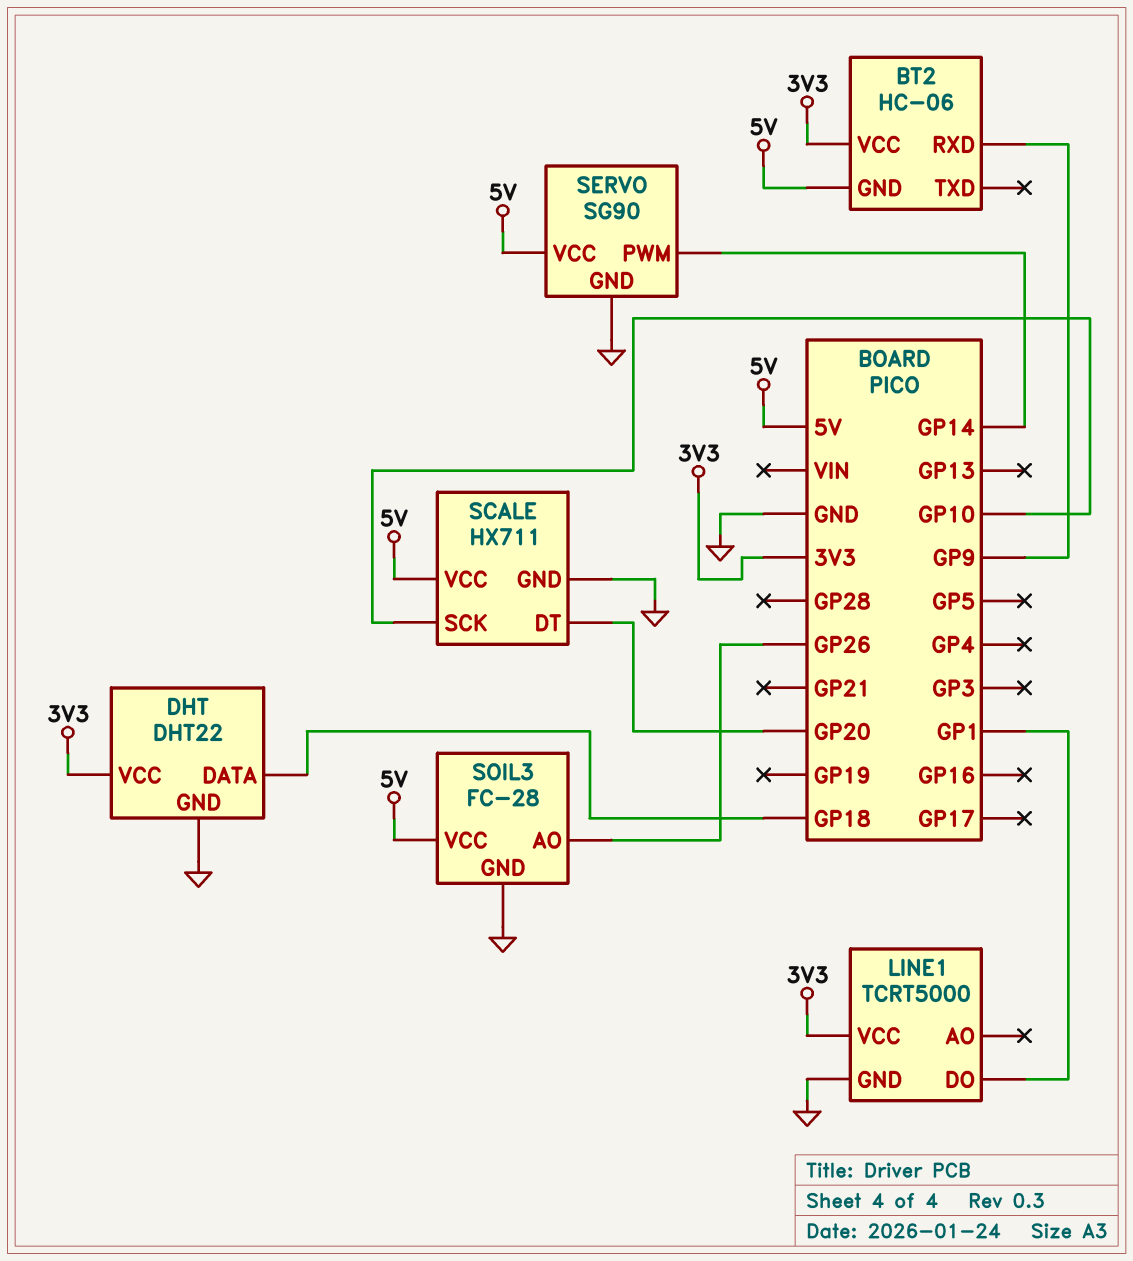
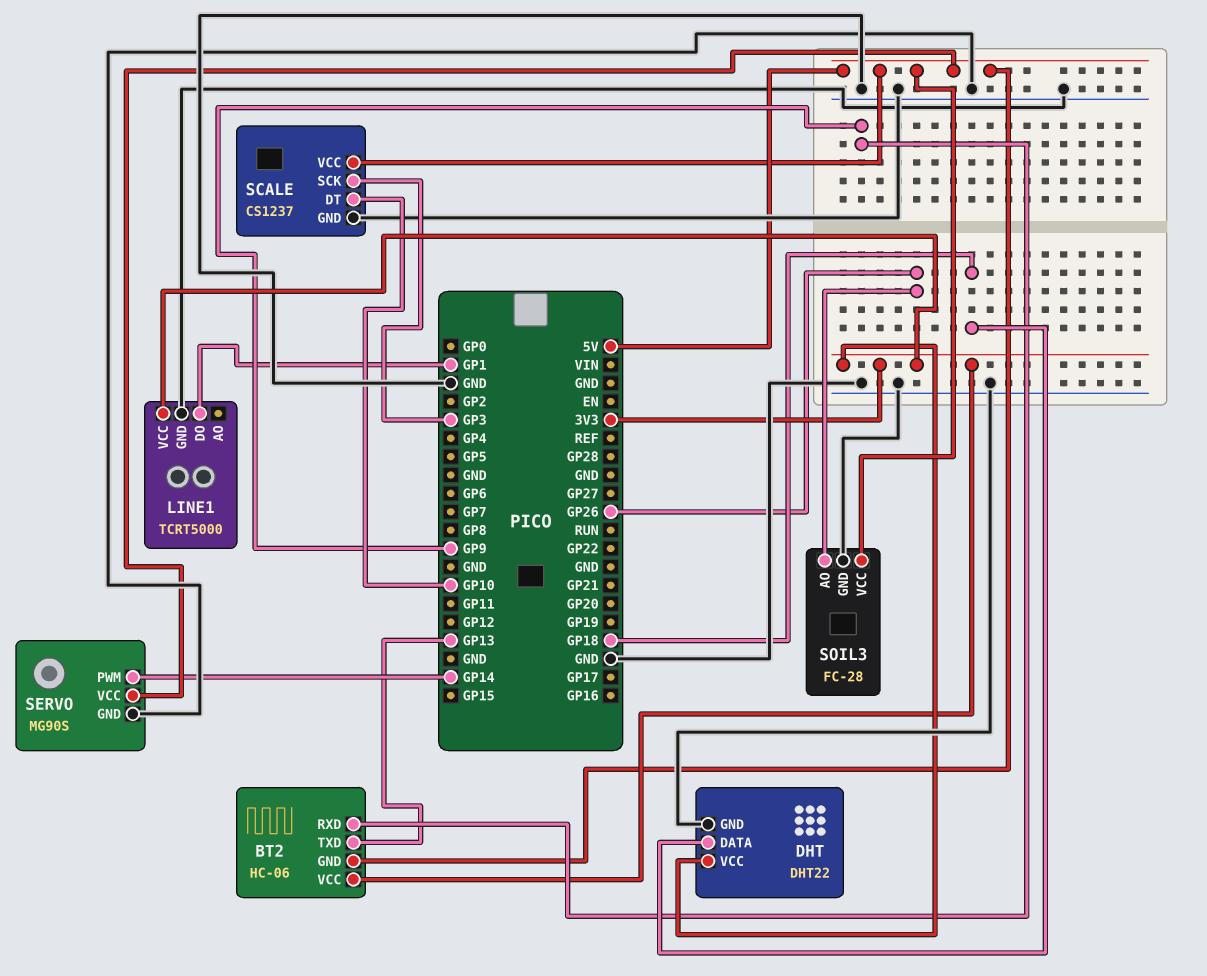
BT2 pin TXD: none -> GP13
SCALE: HX711 -> CS1237
SCALE pin DT: GP20 -> GP10
SCALE pin SCK: GP10 -> GP3
SERVO: SG90 -> MG90S

